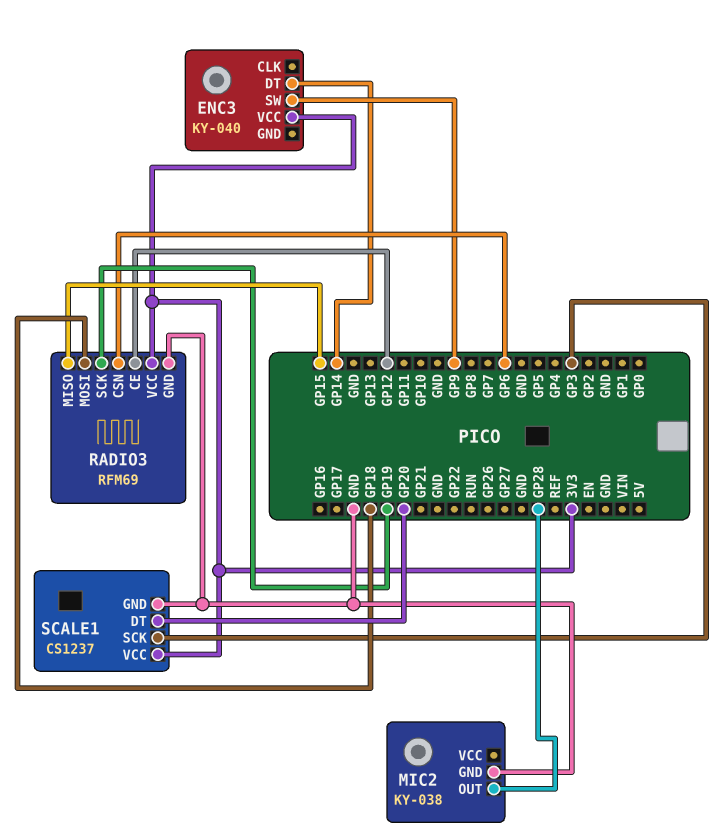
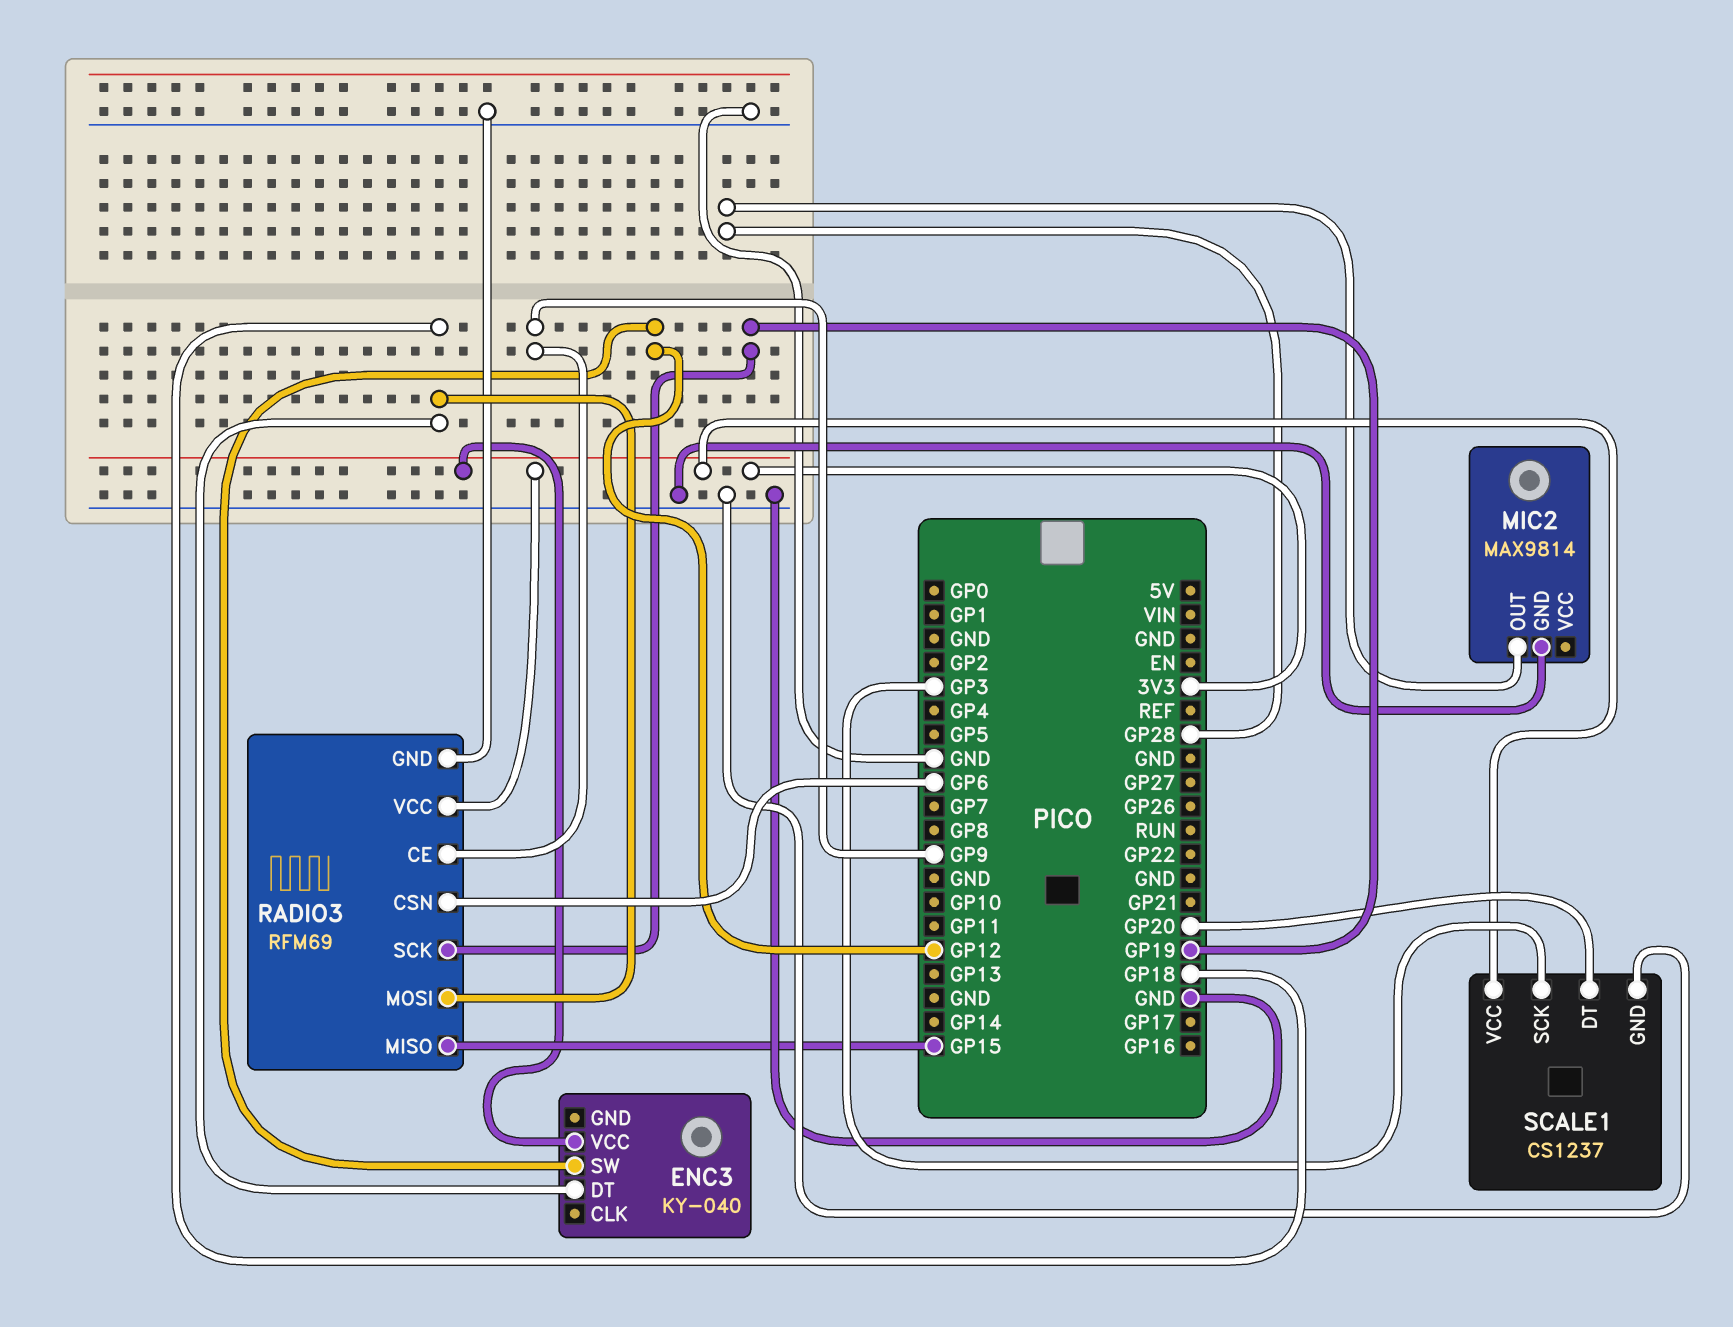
ENC3 pin DT: GP14 -> GP18
ENC3 pin SW: GP9 -> GP12
MIC2: KY-038 -> MAX9814
RADIO3 pin CE: GP12 -> GP9

